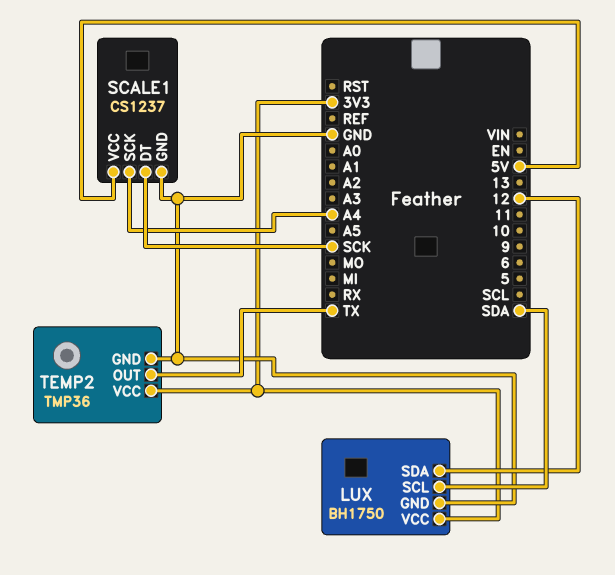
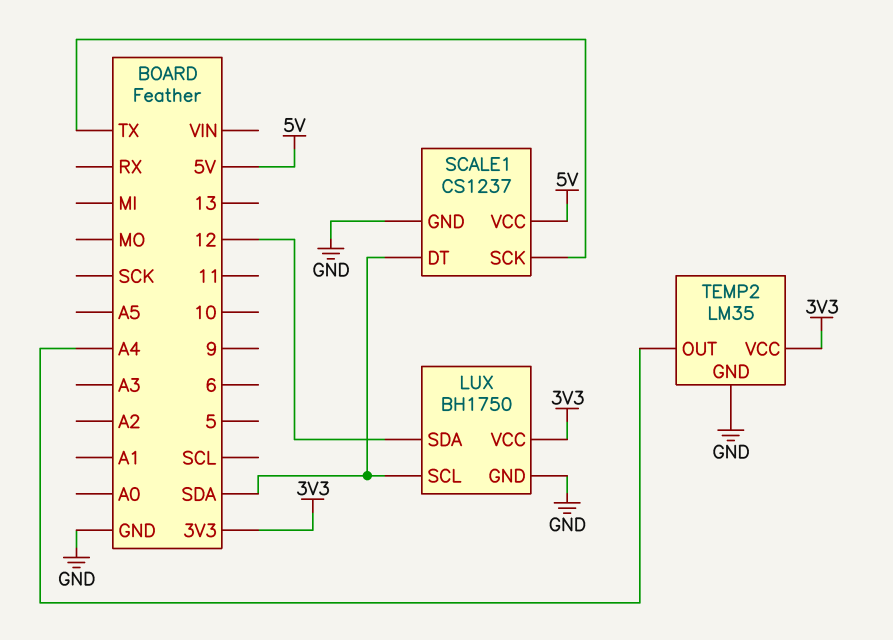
SCALE1 pin DT: SCK -> SDA
SCALE1 pin SCK: A4 -> TX
TEMP2: TMP36 -> LM35
TEMP2 pin OUT: TX -> A4

